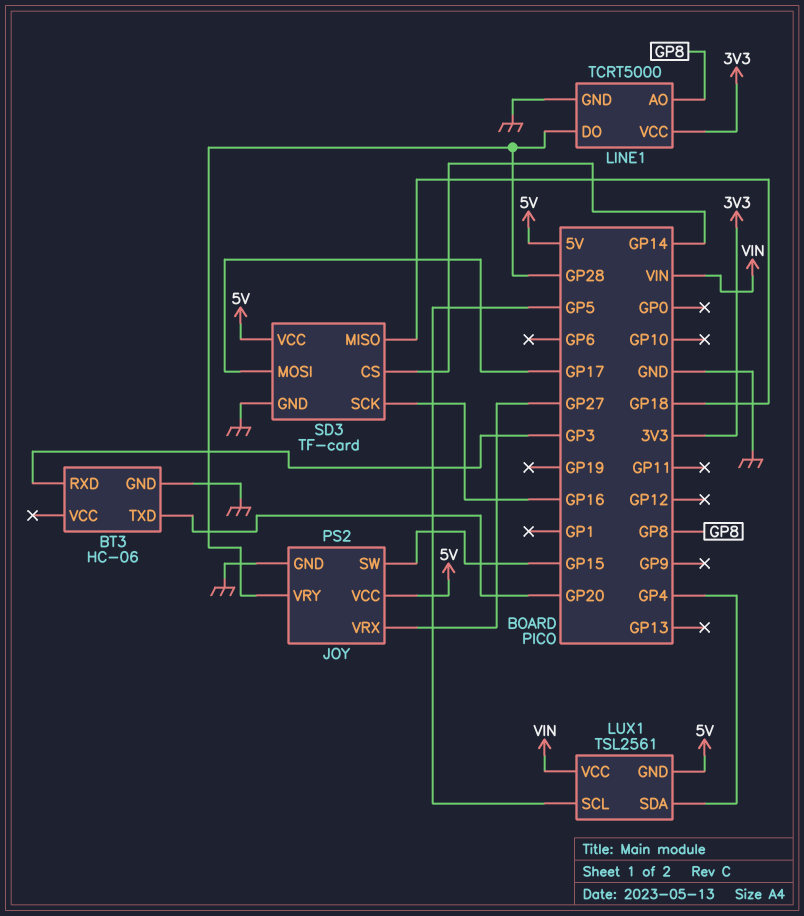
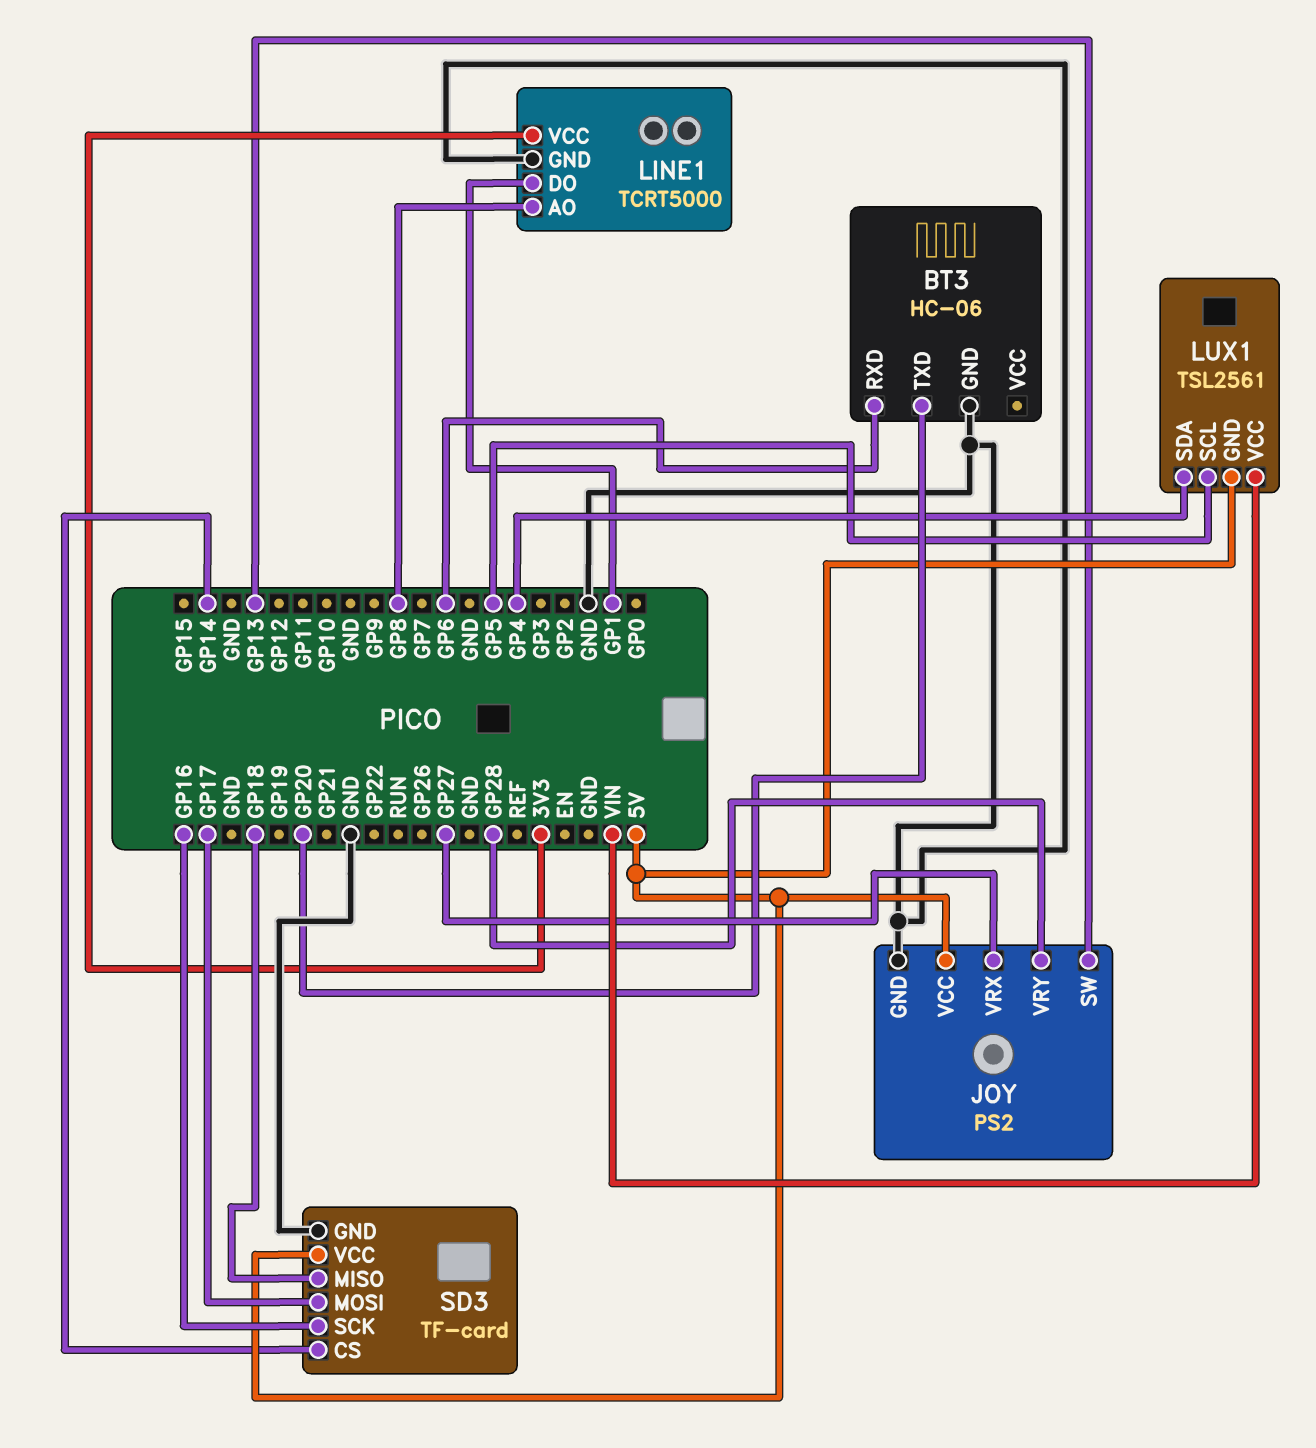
BT3 pin RXD: GP3 -> GP6
JOY pin SW: GP15 -> GP13
LINE1 pin DO: GP28 -> GP1

